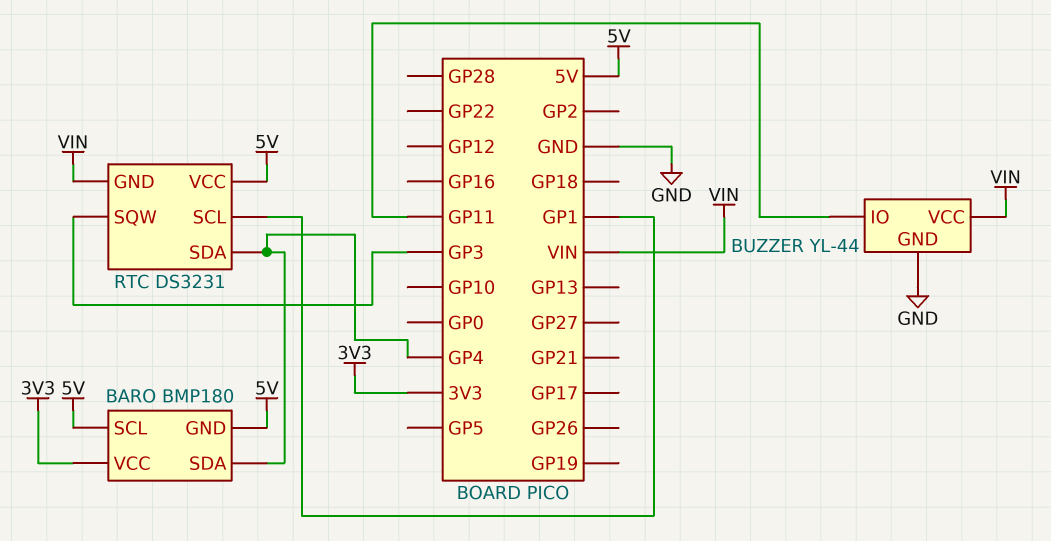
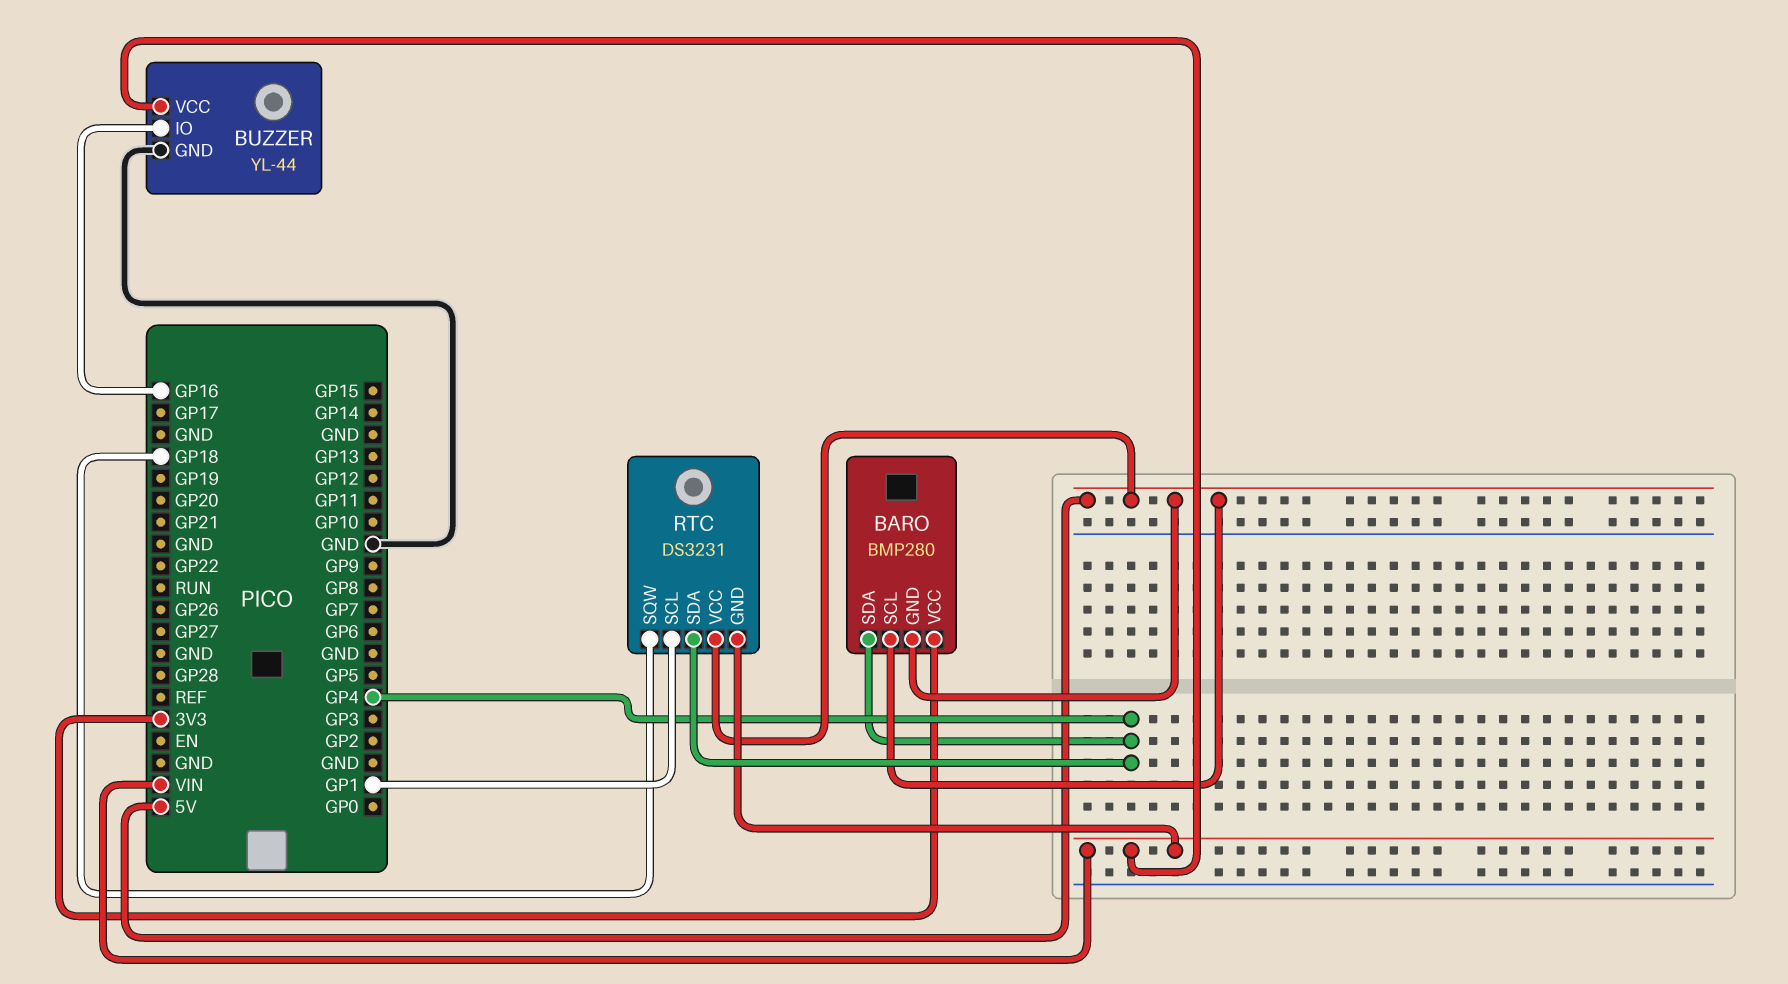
BARO: BMP180 -> BMP280
BUZZER pin IO: GP11 -> GP16
RTC pin SQW: GP3 -> GP18

